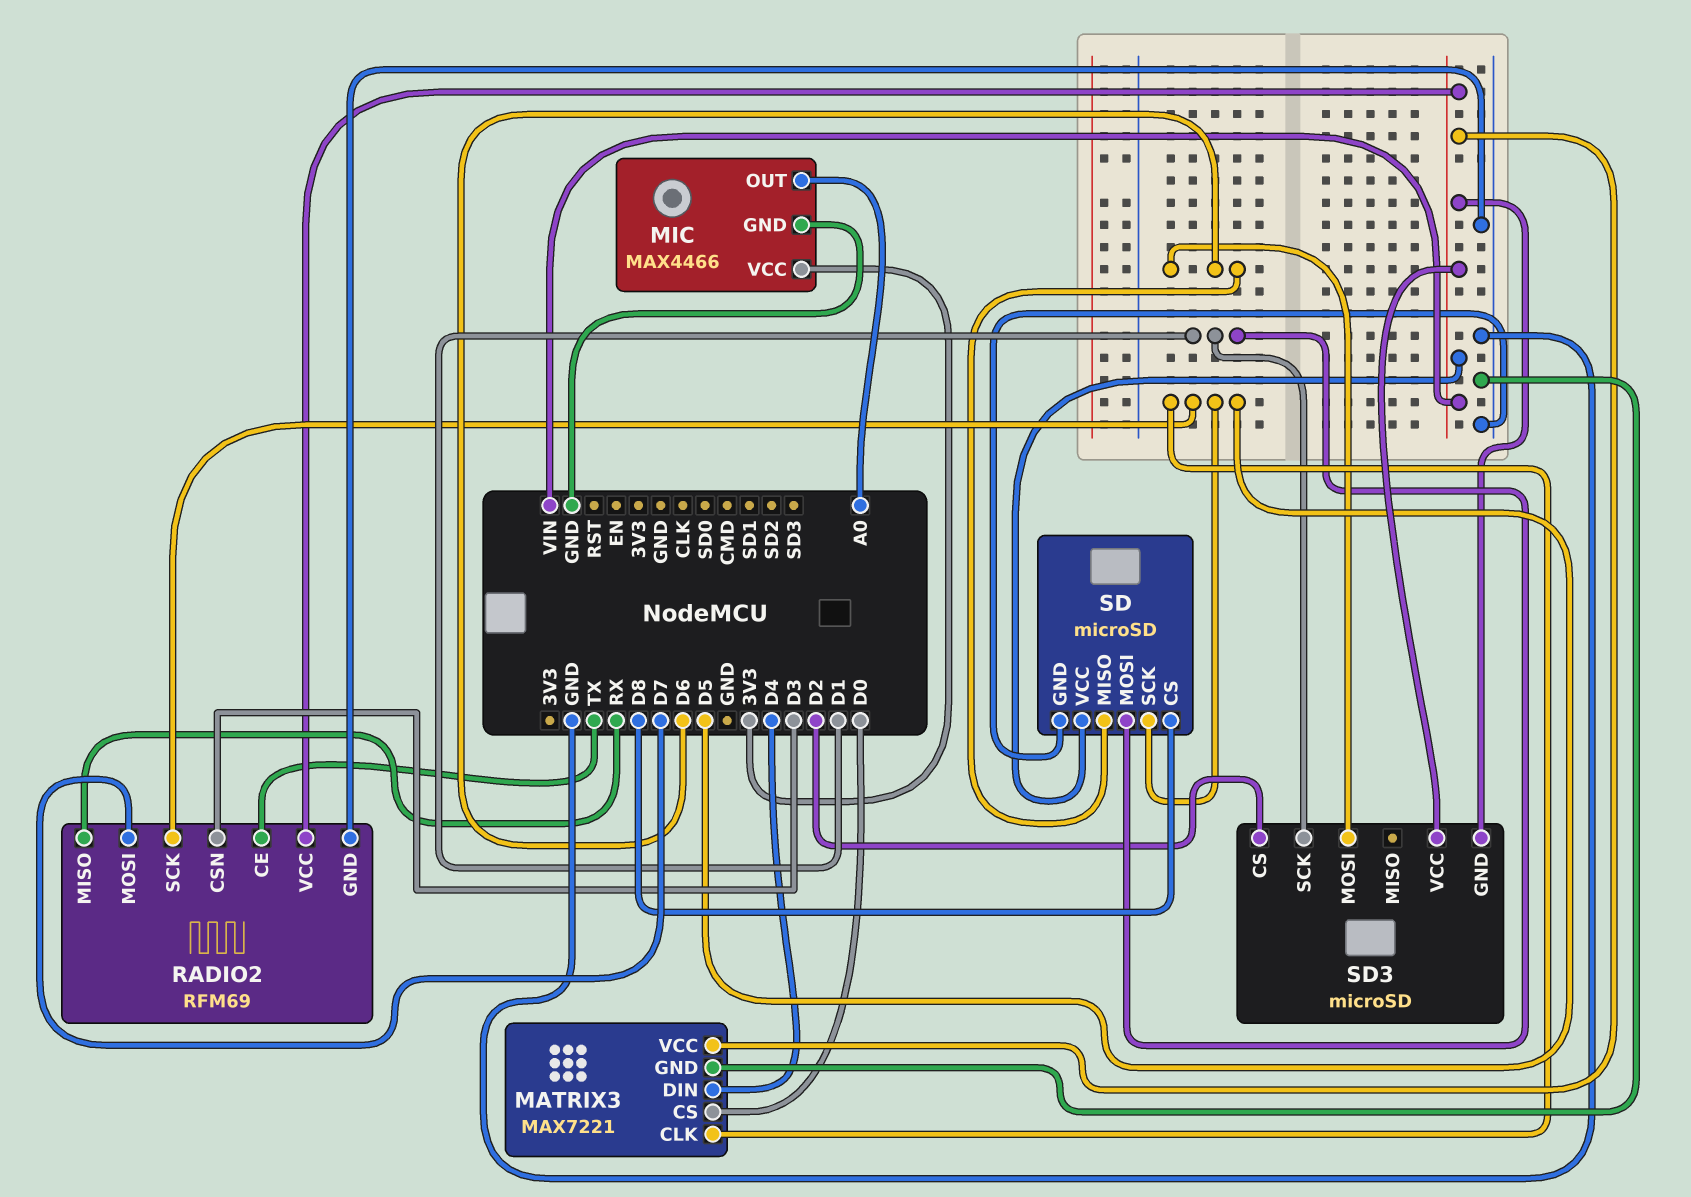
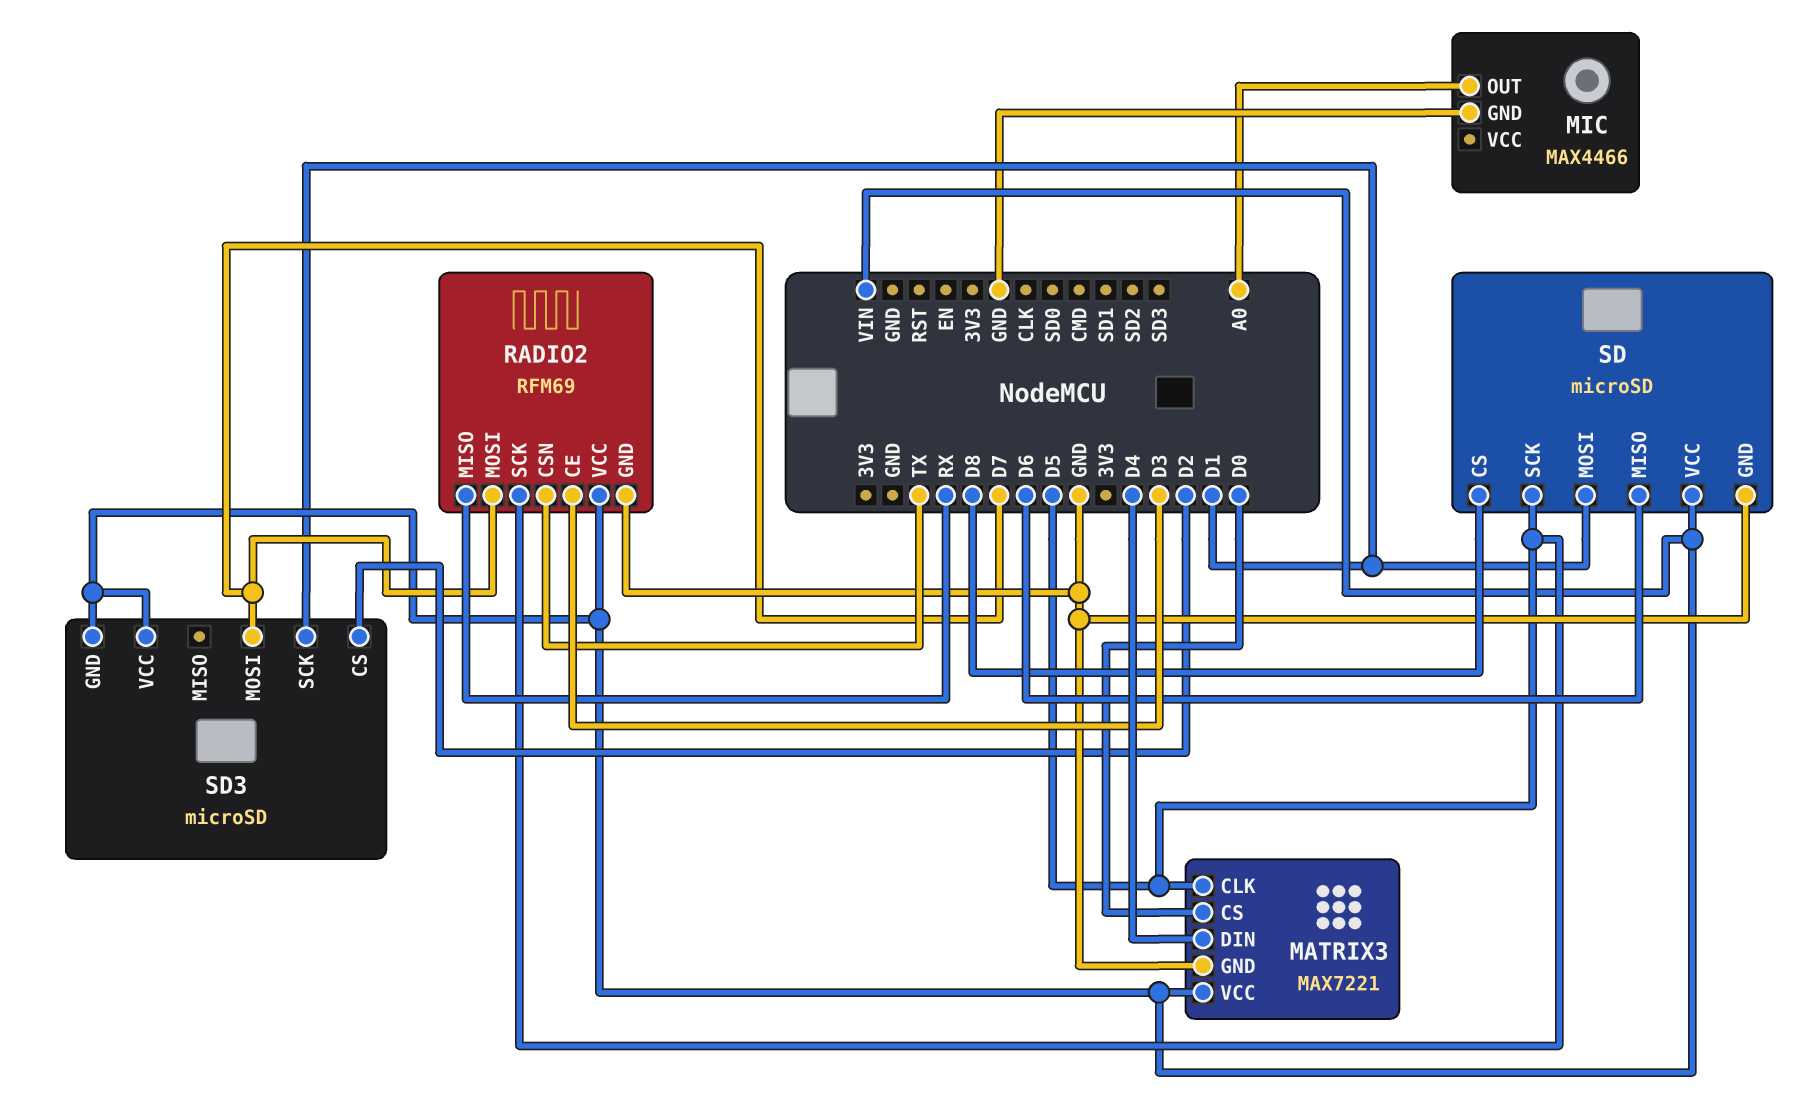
MIC pin VCC: 3V3 -> none
RADIO2 pin CE: TX -> D3
RADIO2 pin CSN: D3 -> TX
SD3 pin MOSI: D6 -> D7

